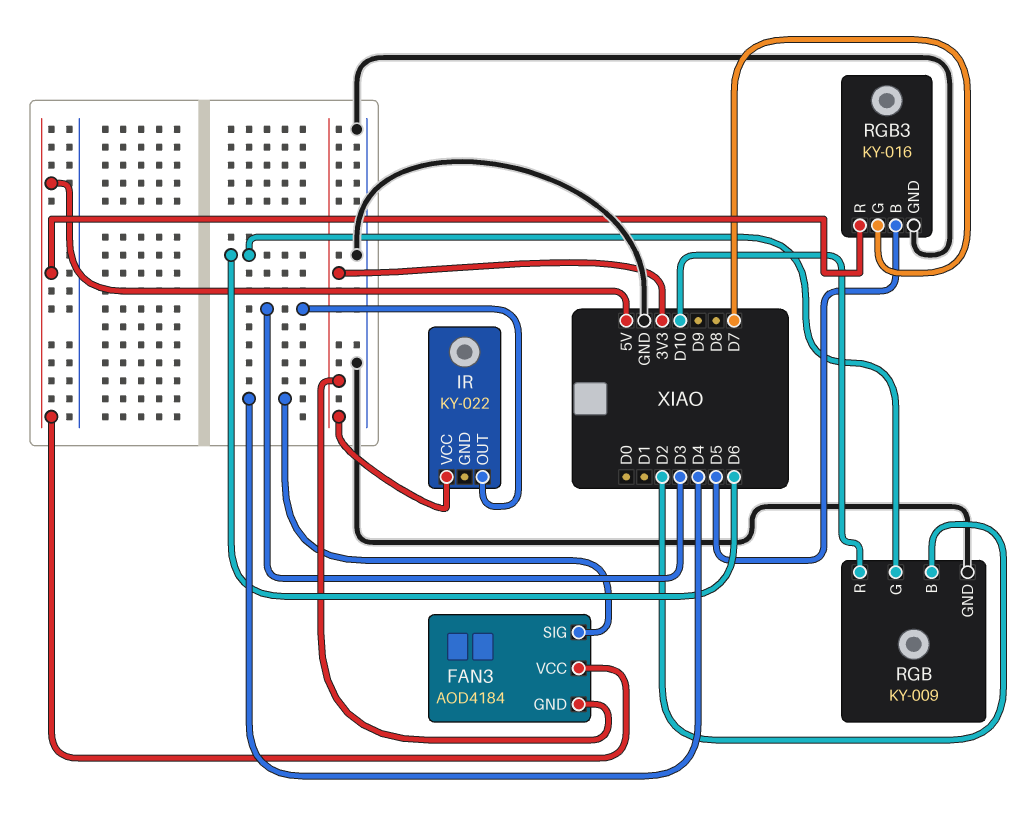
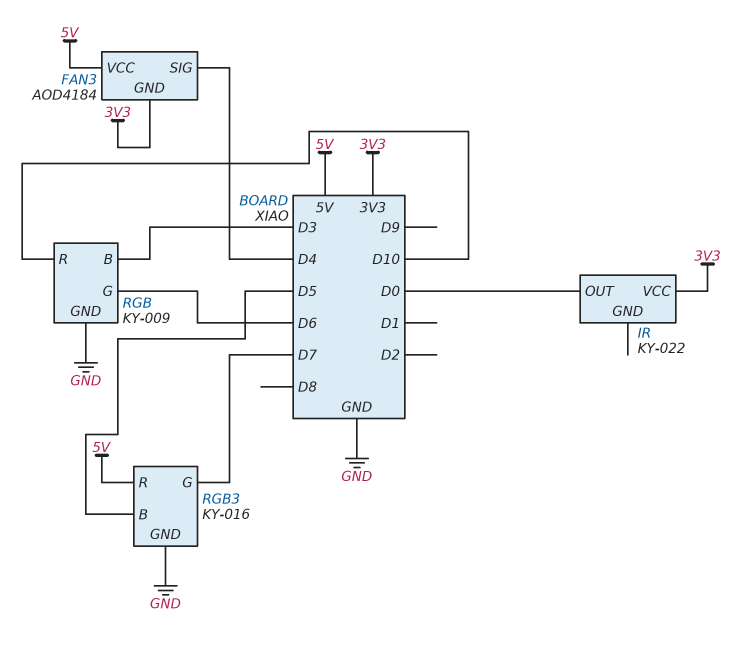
IR pin OUT: D3 -> D0
RGB pin B: D2 -> D3

